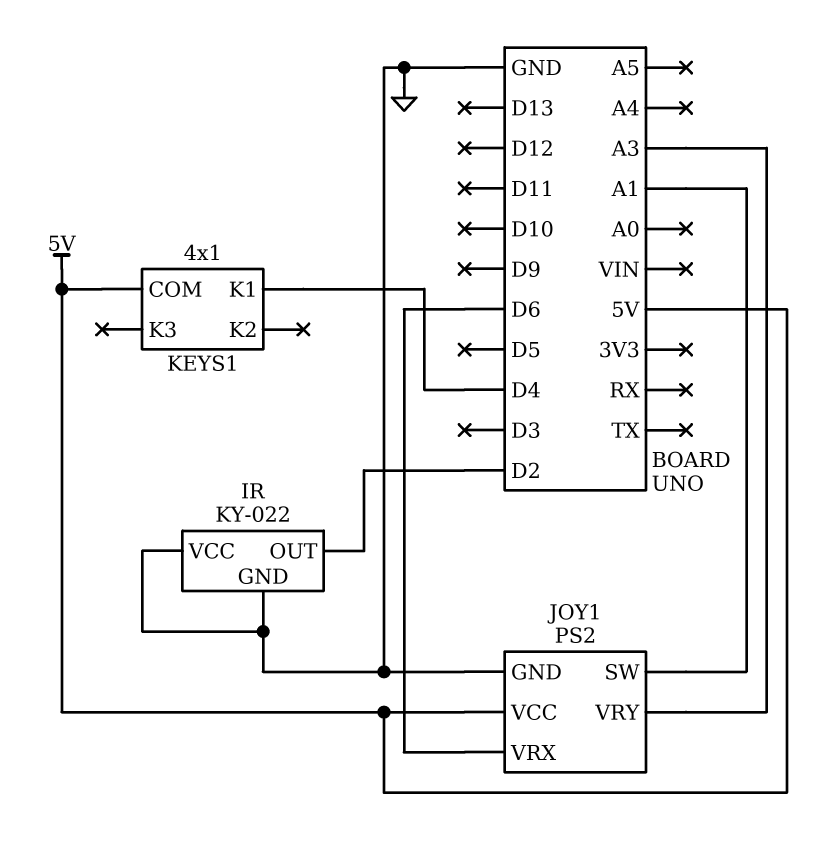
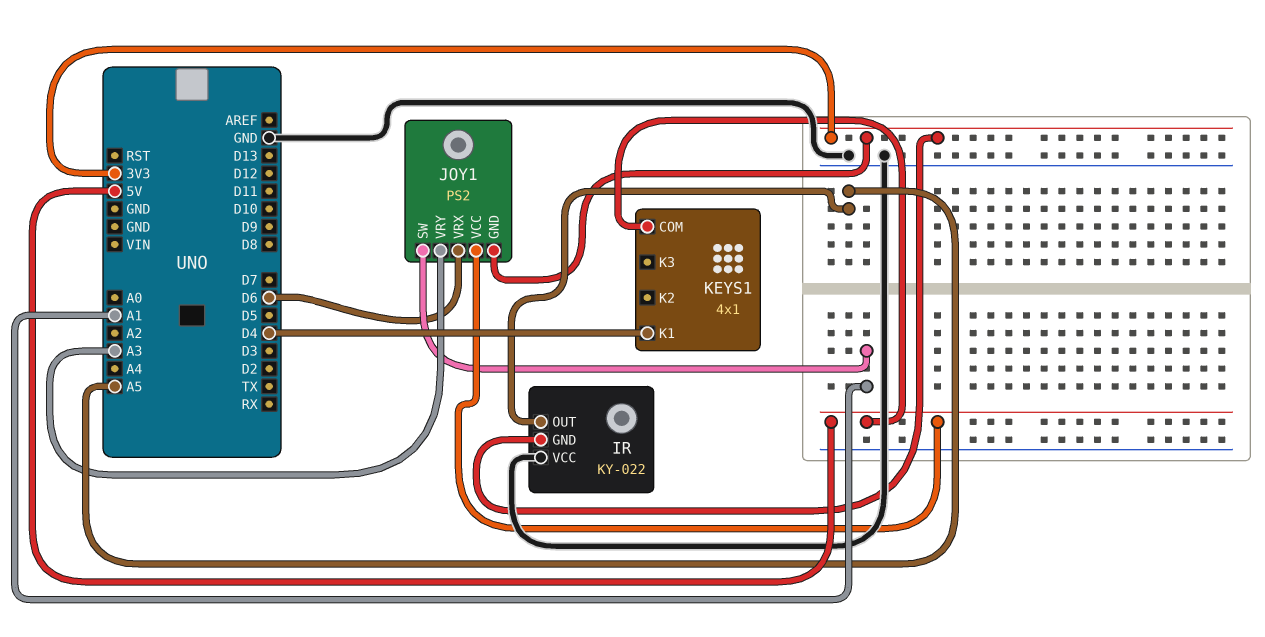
IR pin GND: GND -> 3V3
IR pin OUT: D2 -> A5
JOY1 pin GND: GND -> 3V3

